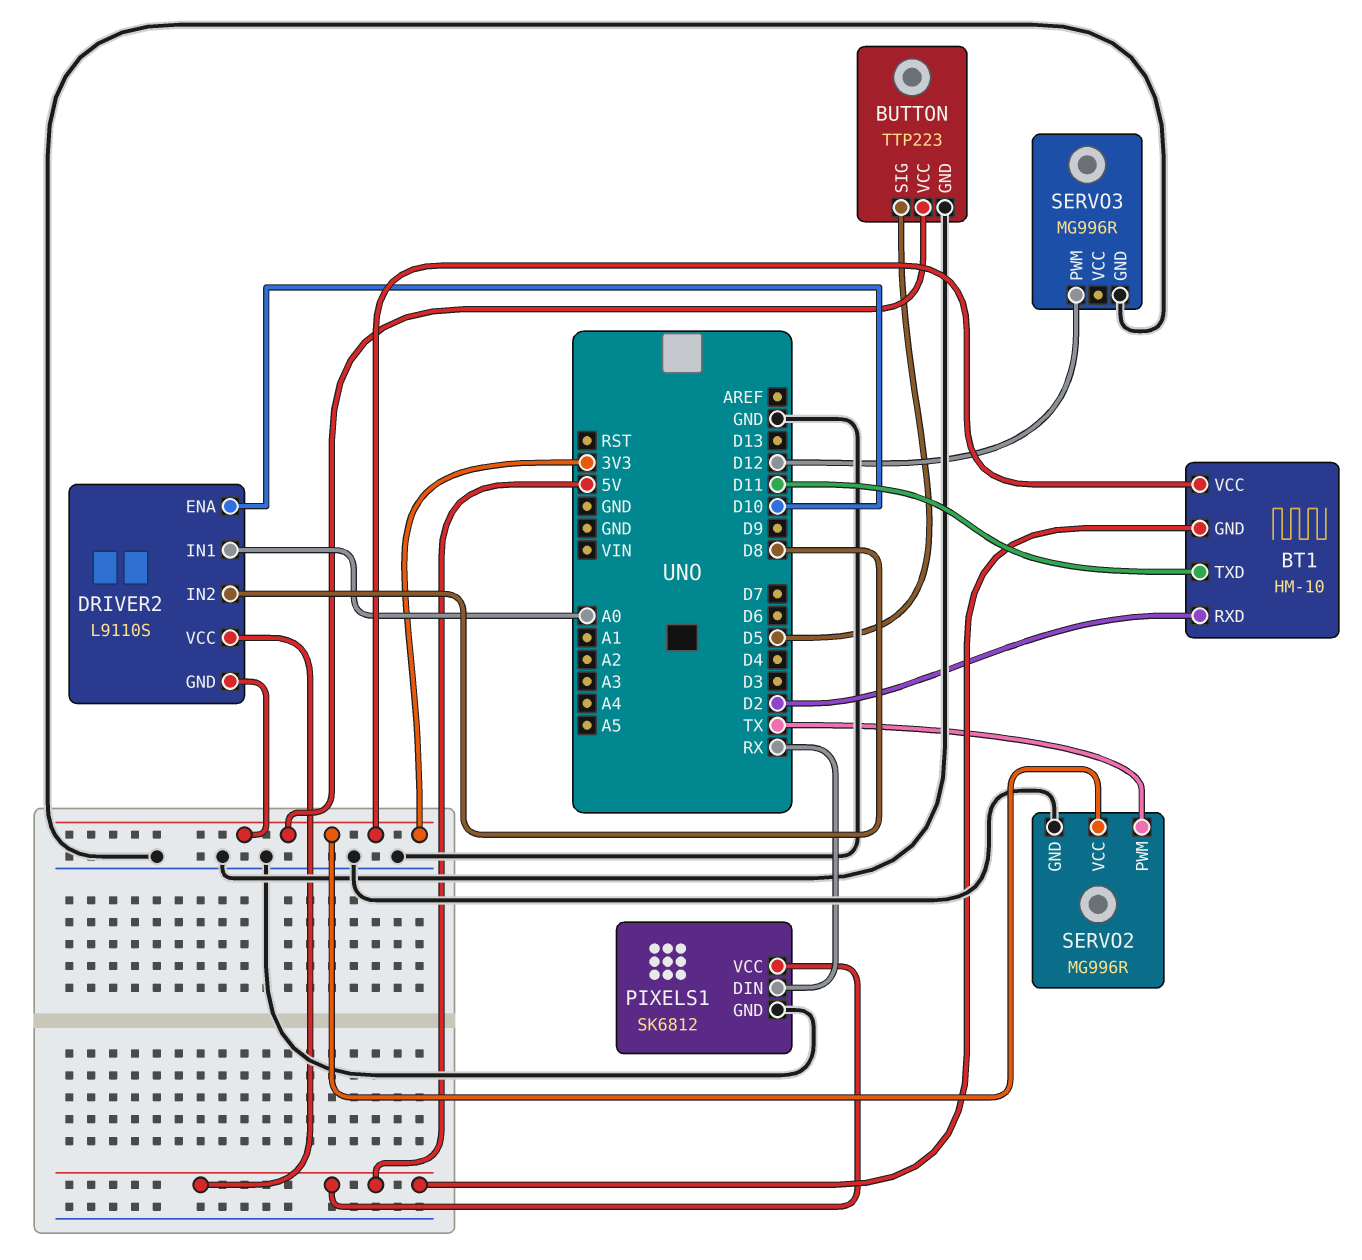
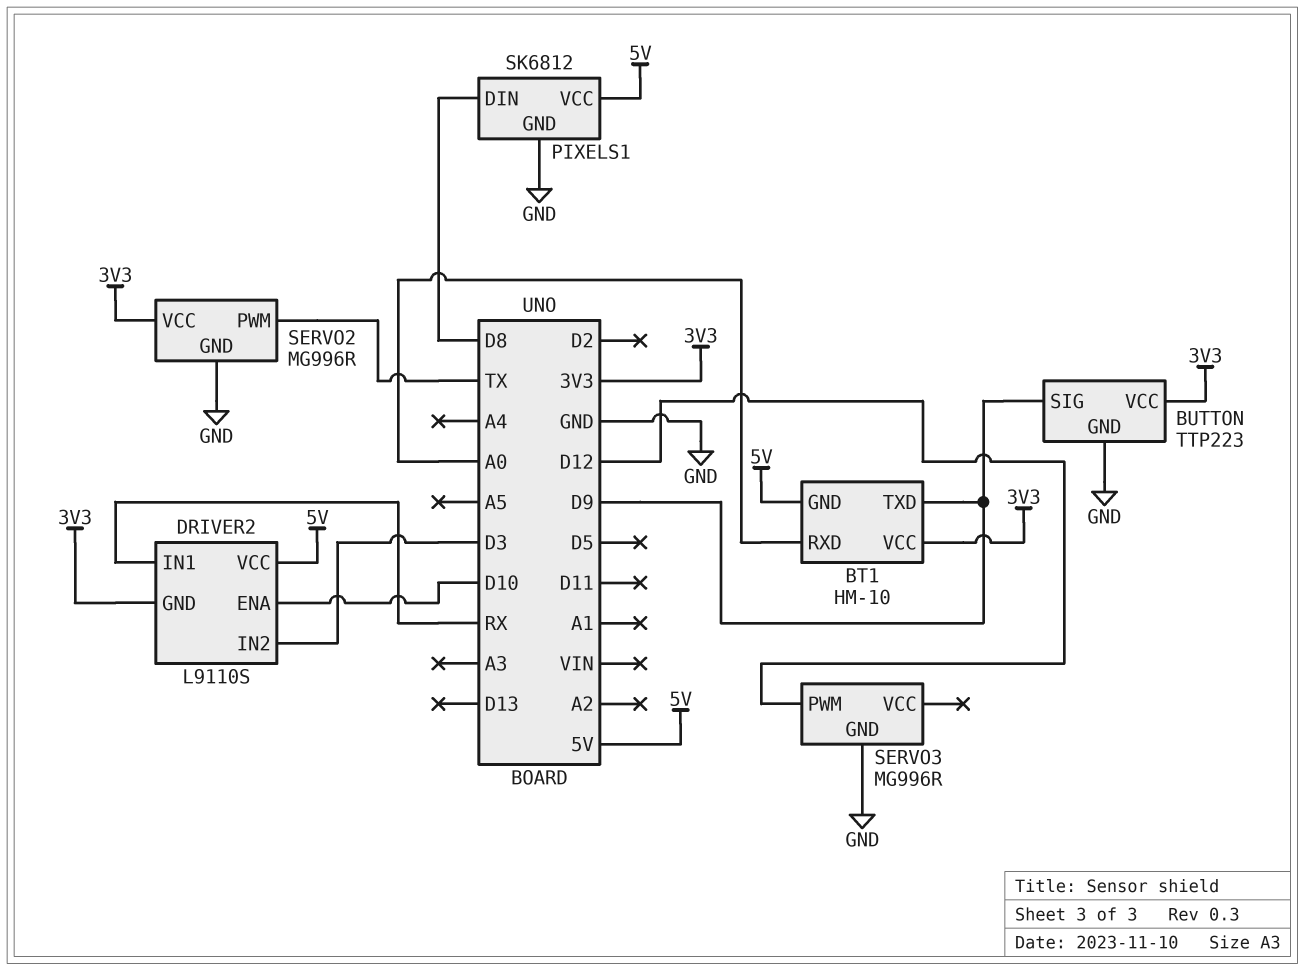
BT1 pin RXD: D2 -> A0
BT1 pin TXD: D11 -> D9
BUTTON pin SIG: D5 -> D9
DRIVER2 pin IN1: A0 -> RX
DRIVER2 pin IN2: D8 -> D3
PIXELS1 pin DIN: RX -> D8

